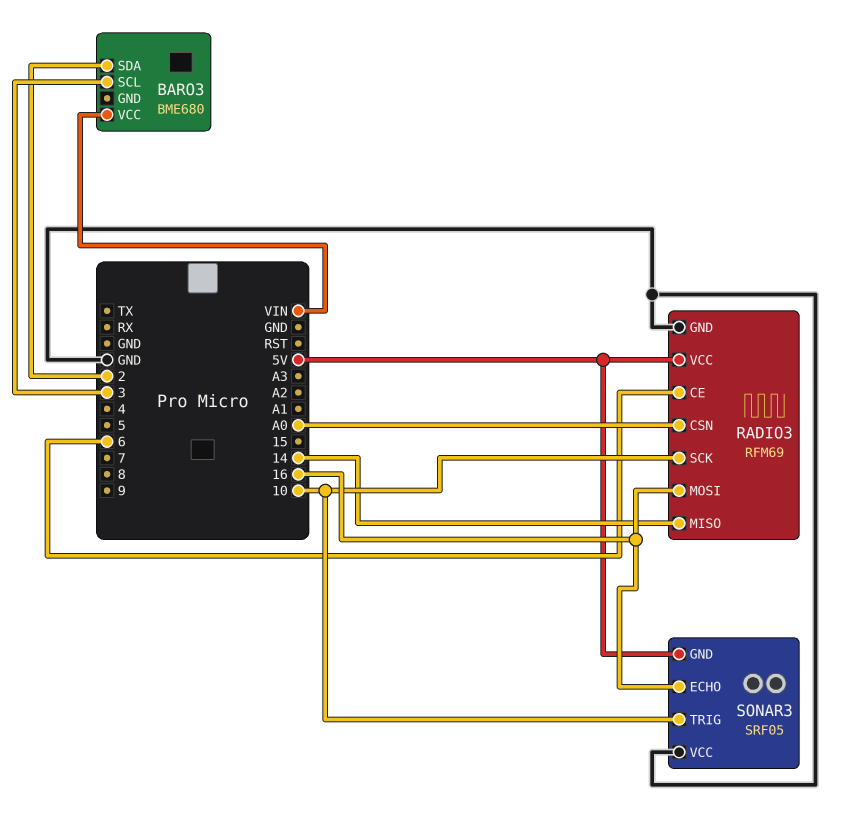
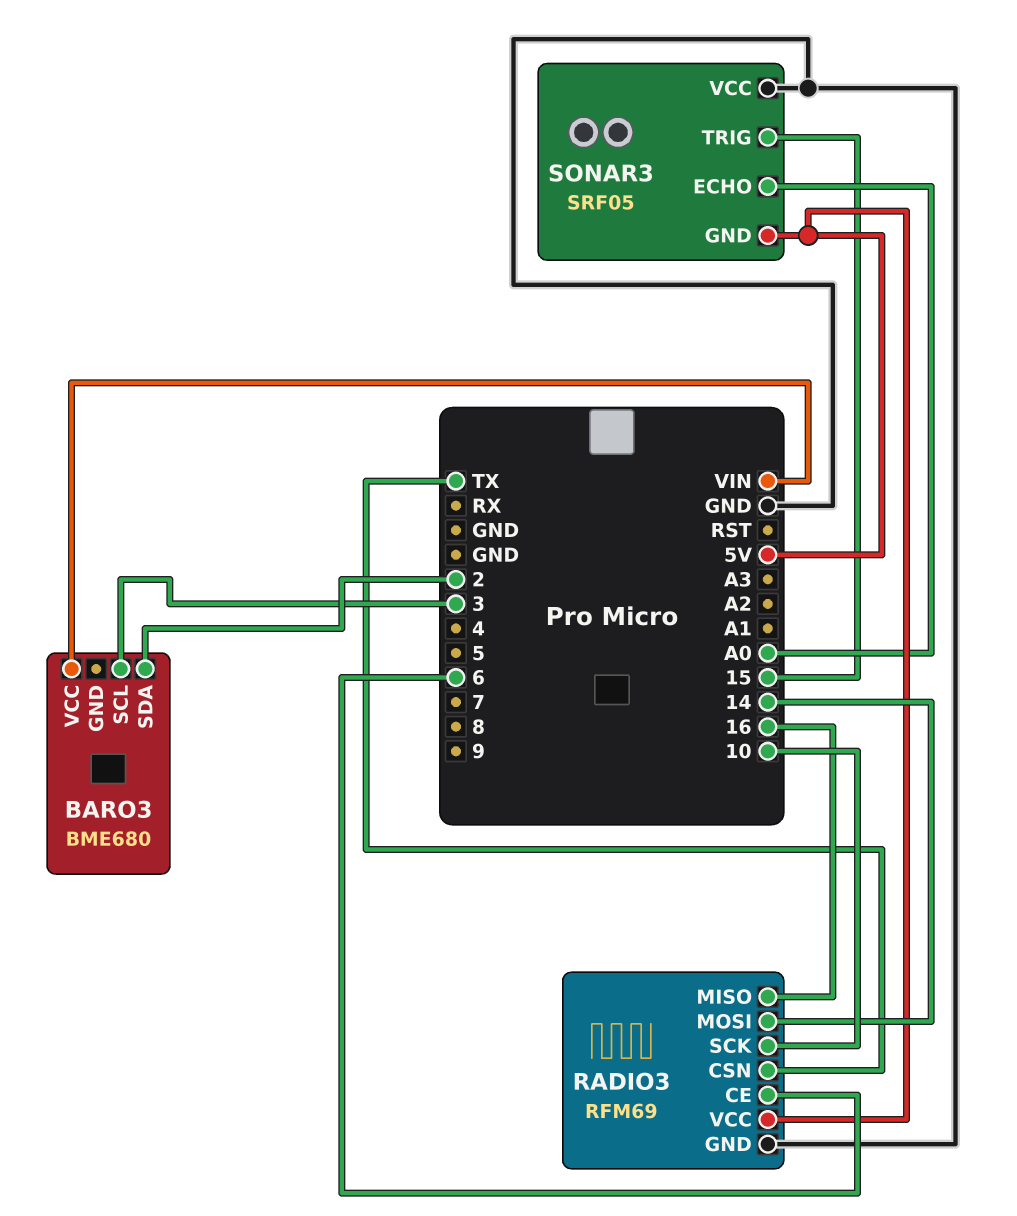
RADIO3 pin CSN: A0 -> TX
RADIO3 pin MISO: 14 -> 16
RADIO3 pin MOSI: 16 -> 14
SONAR3 pin ECHO: 16 -> A0
SONAR3 pin TRIG: 10 -> 15

